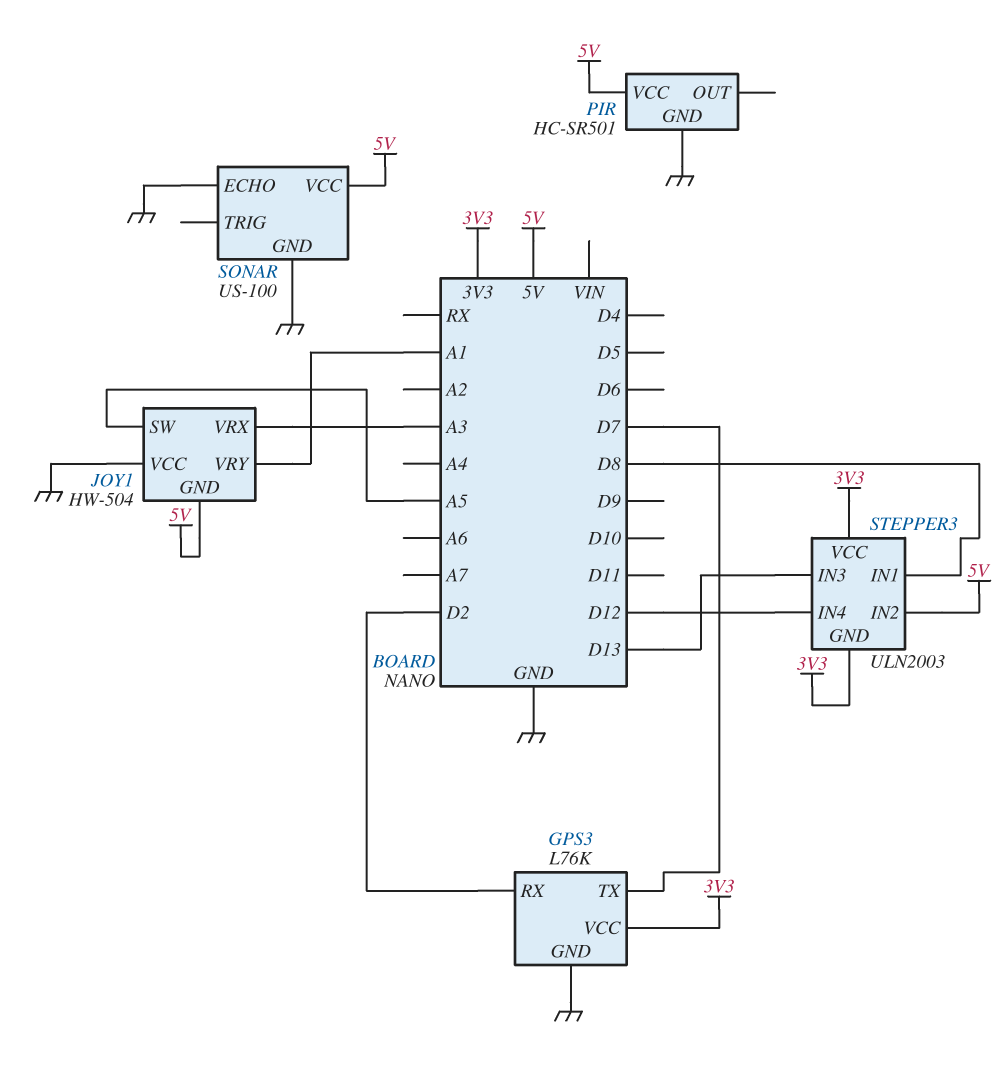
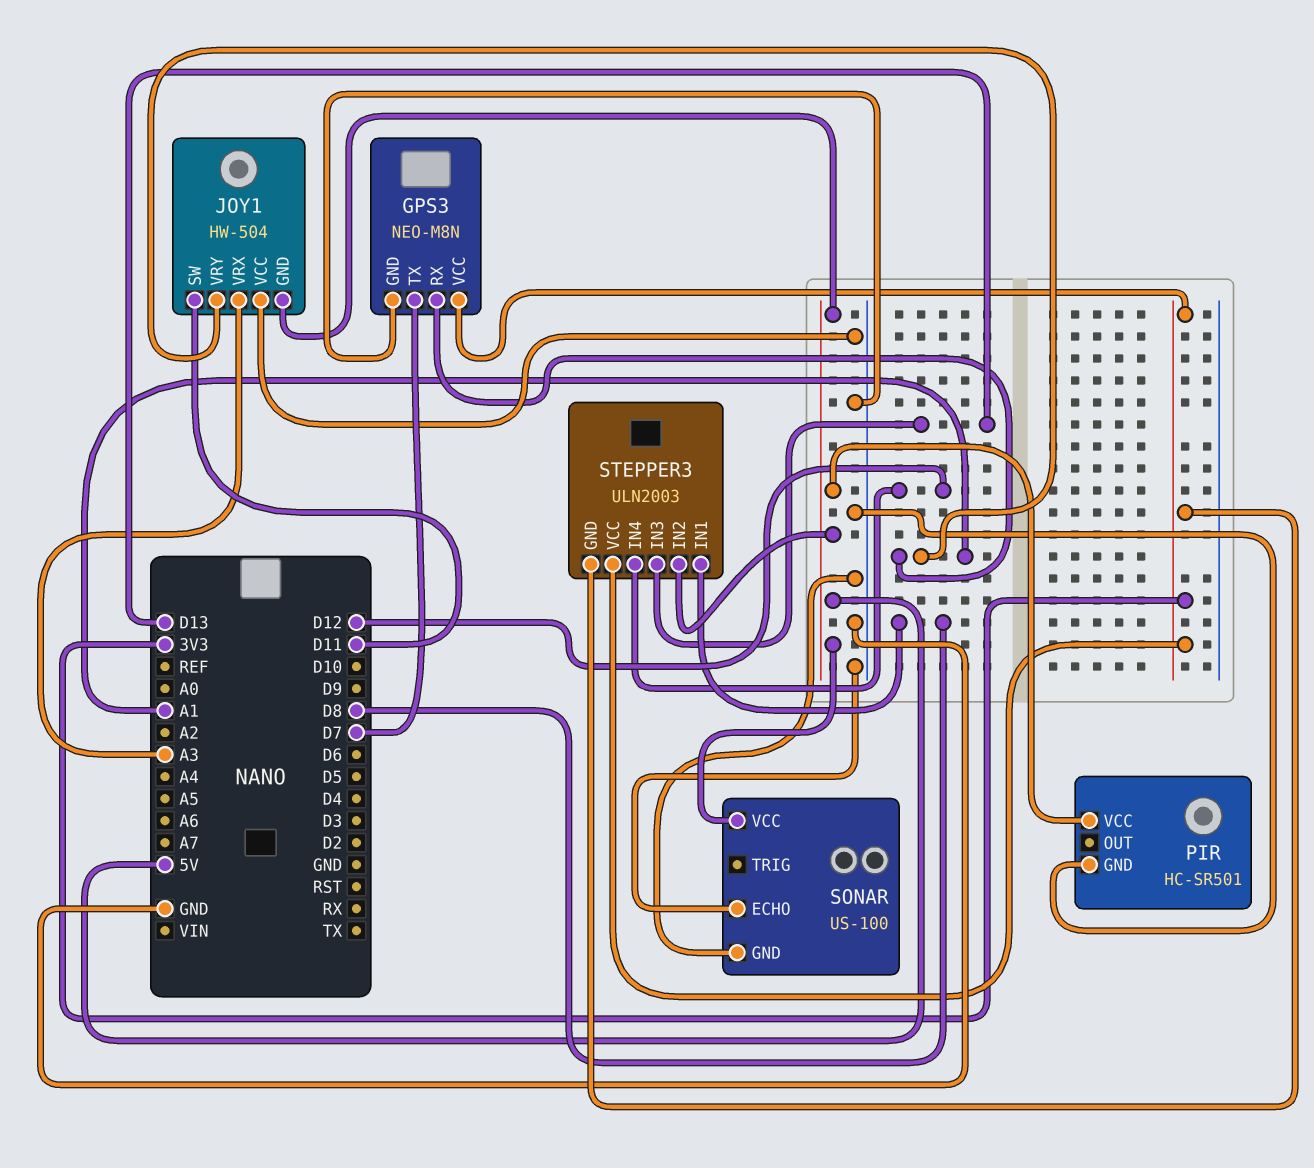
GPS3: L76K -> NEO-M8N
GPS3 pin RX: D2 -> A1
JOY1 pin SW: A5 -> D11

